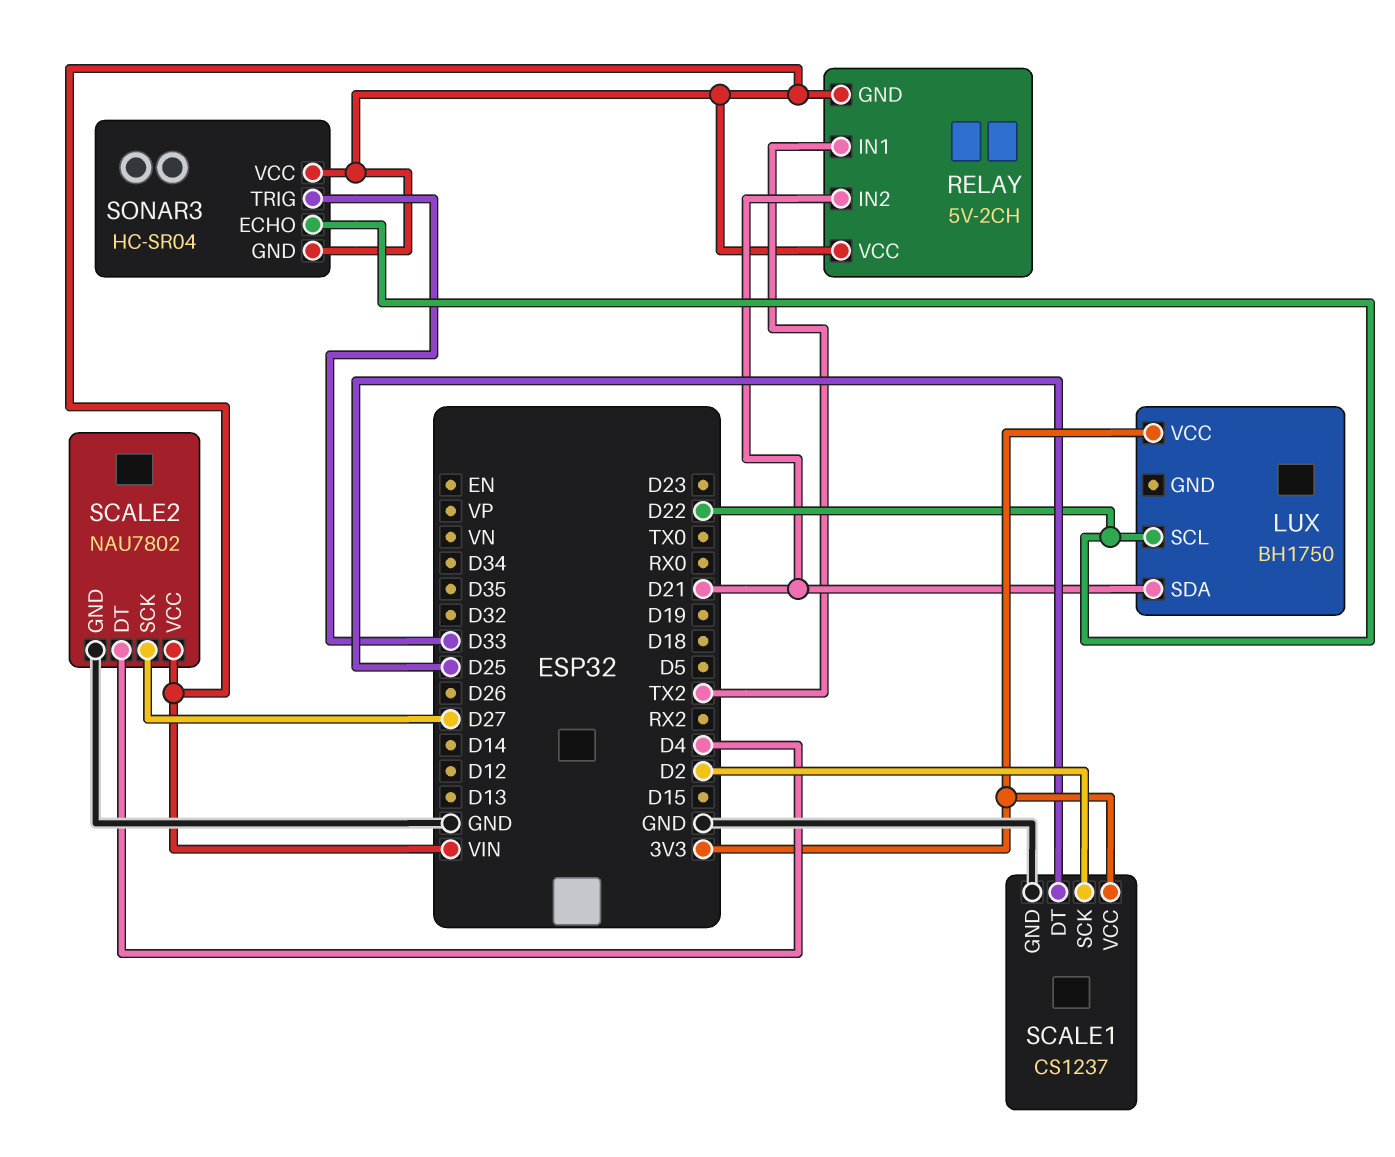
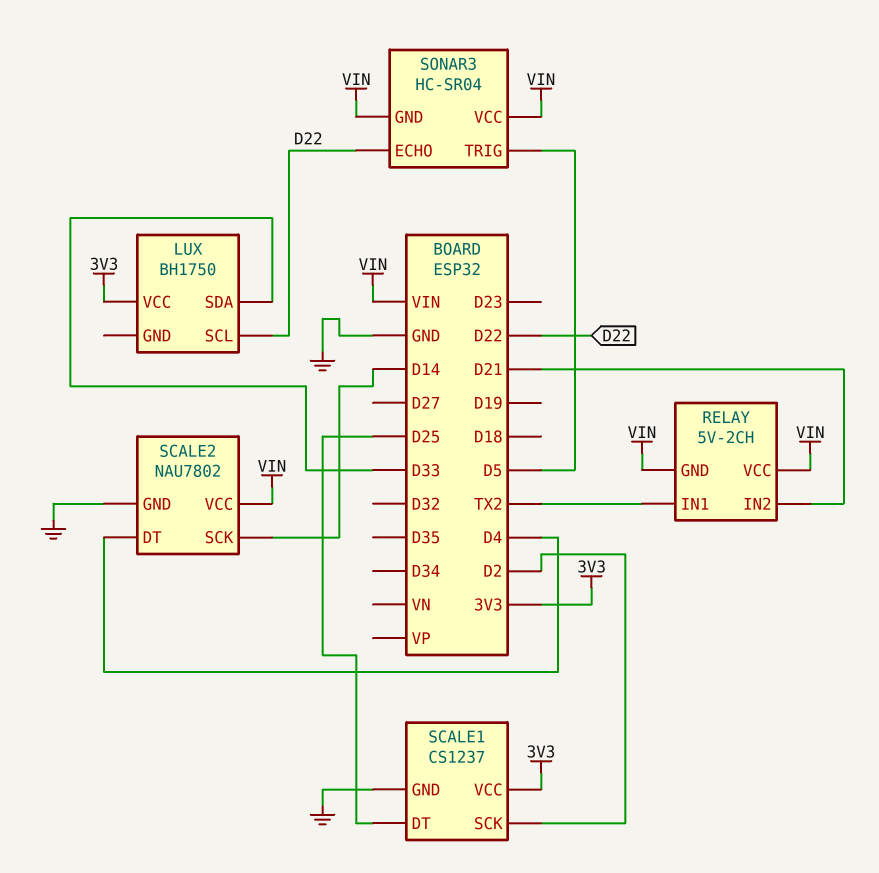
LUX pin SDA: D21 -> D33
SCALE2 pin SCK: D27 -> D14
SONAR3 pin TRIG: D33 -> D5

